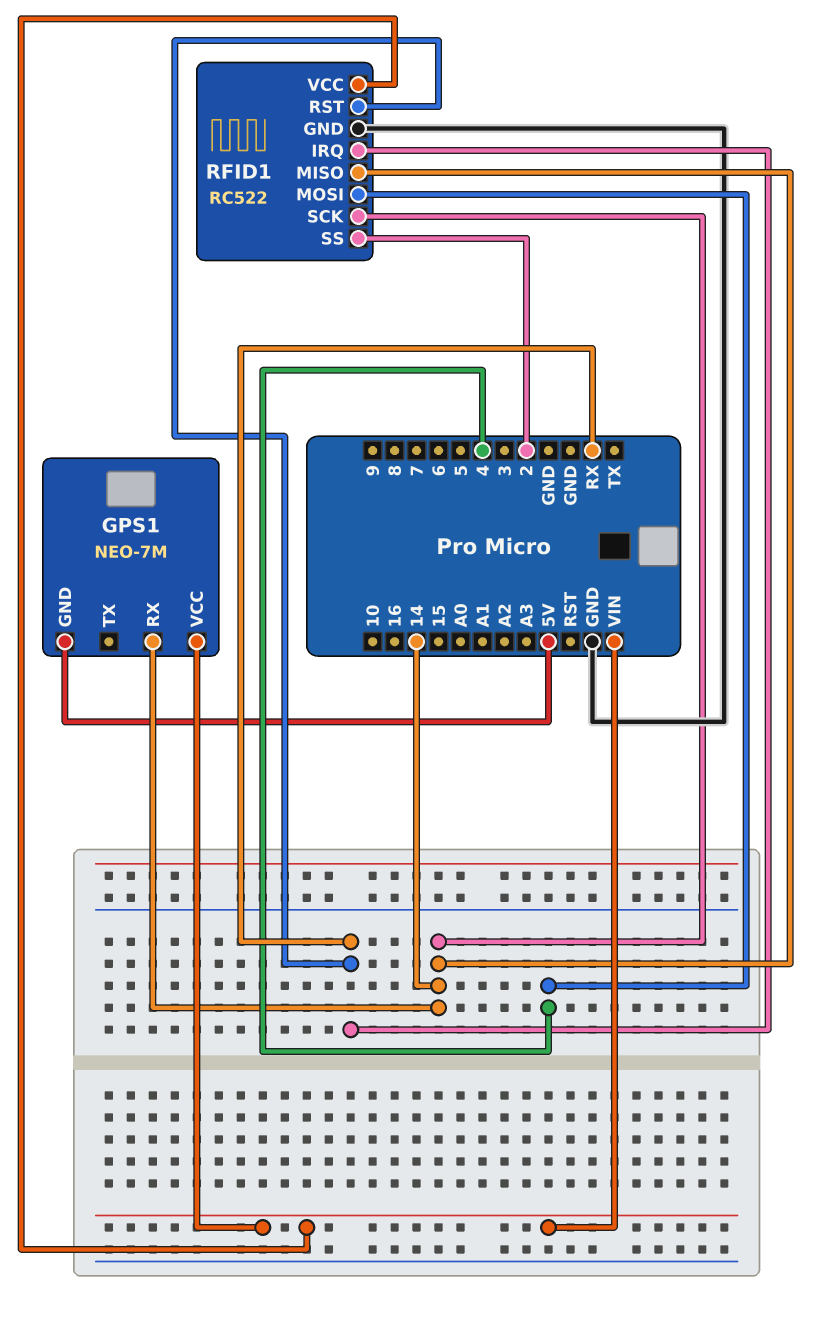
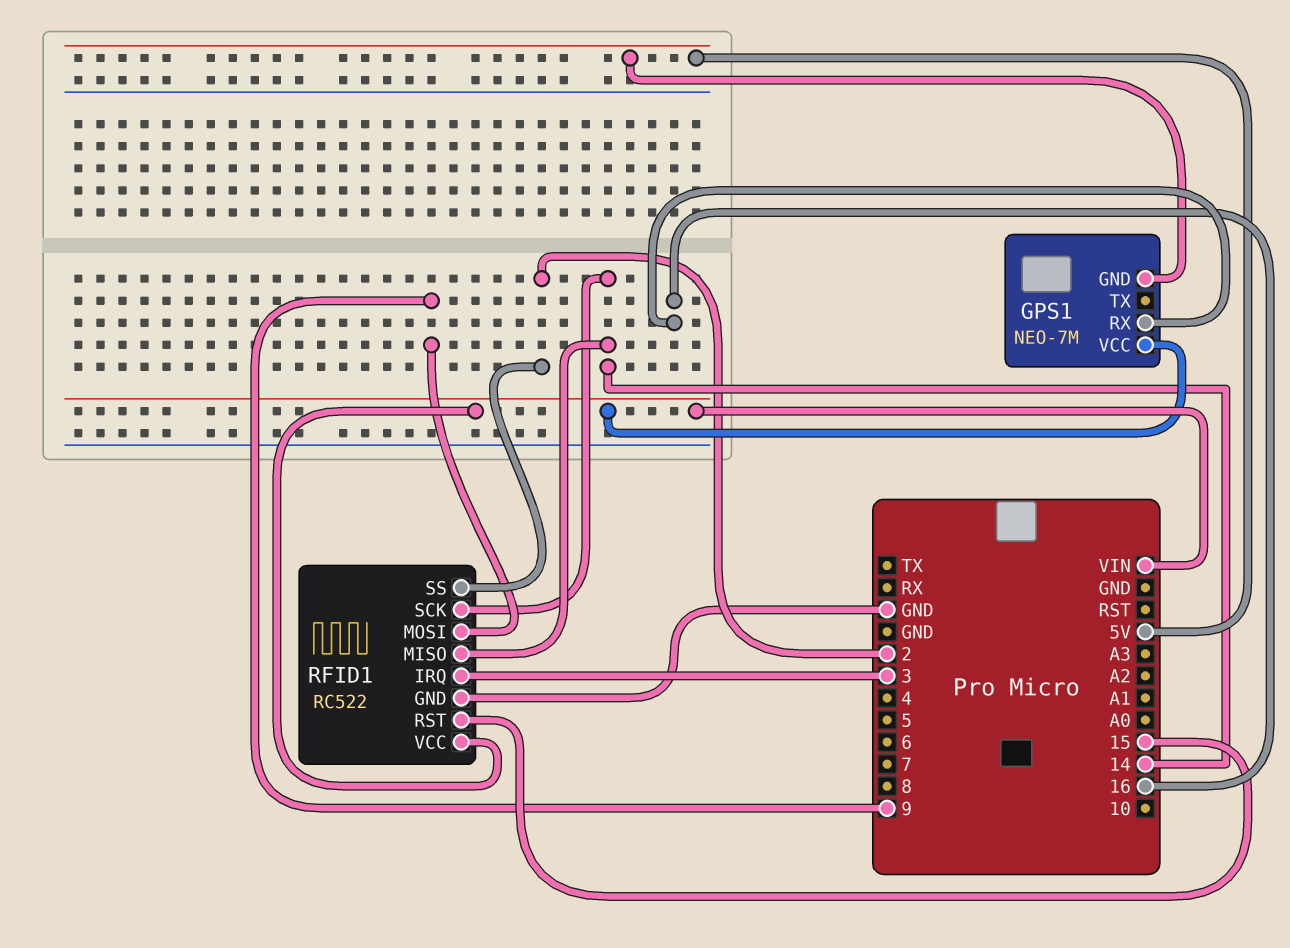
GPS1 pin RX: 14 -> 16
RFID1 pin IRQ: RX -> 3
RFID1 pin MOSI: 4 -> 9
RFID1 pin RST: RX -> 15

